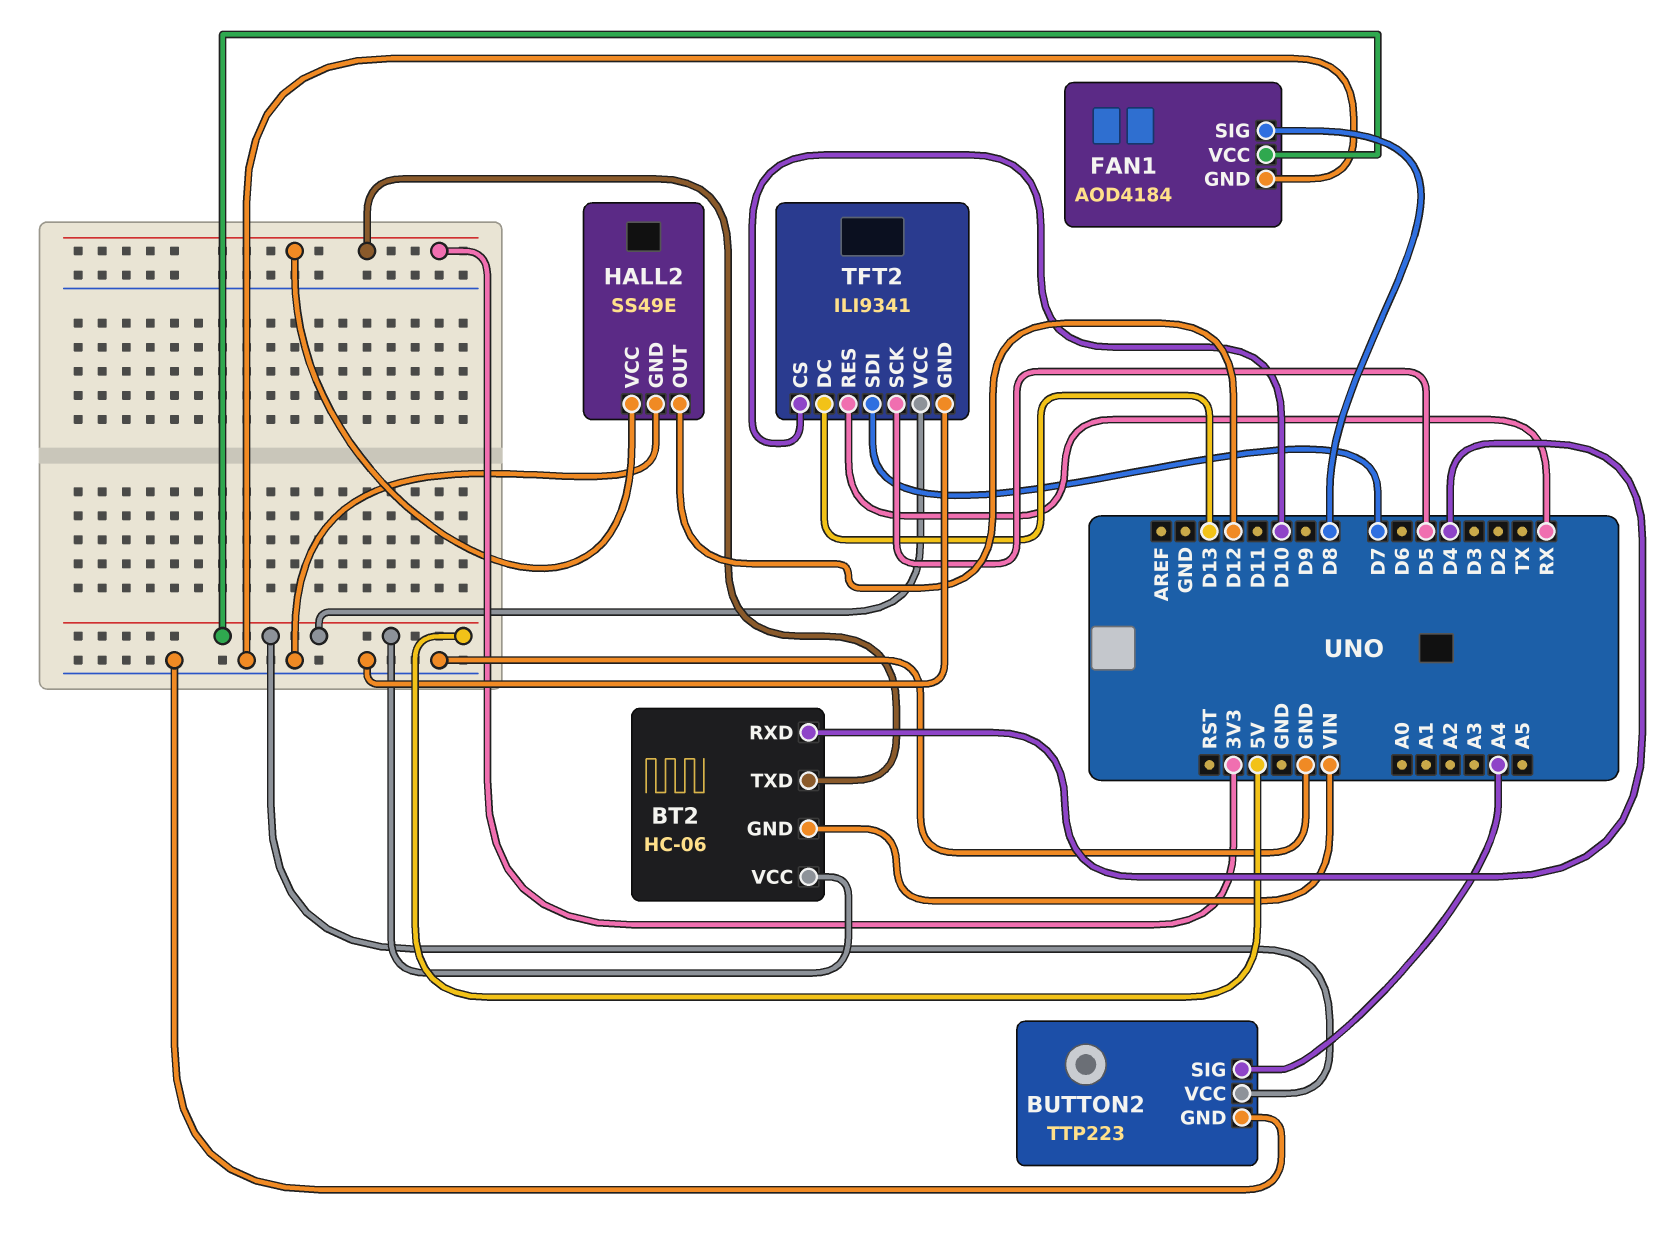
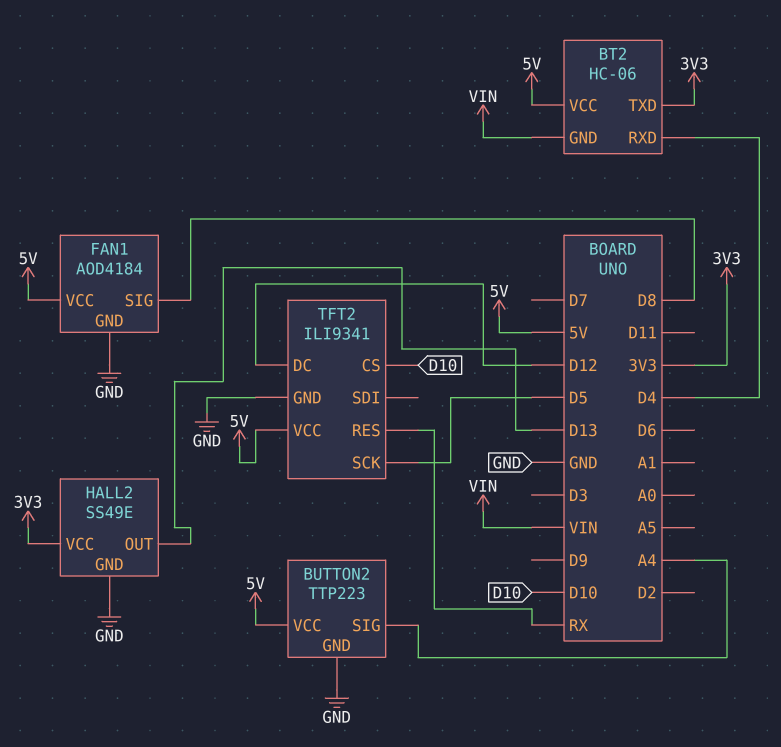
HALL2 pin OUT: D12 -> D13
TFT2 pin DC: D13 -> D12
TFT2 pin SDI: D7 -> none

